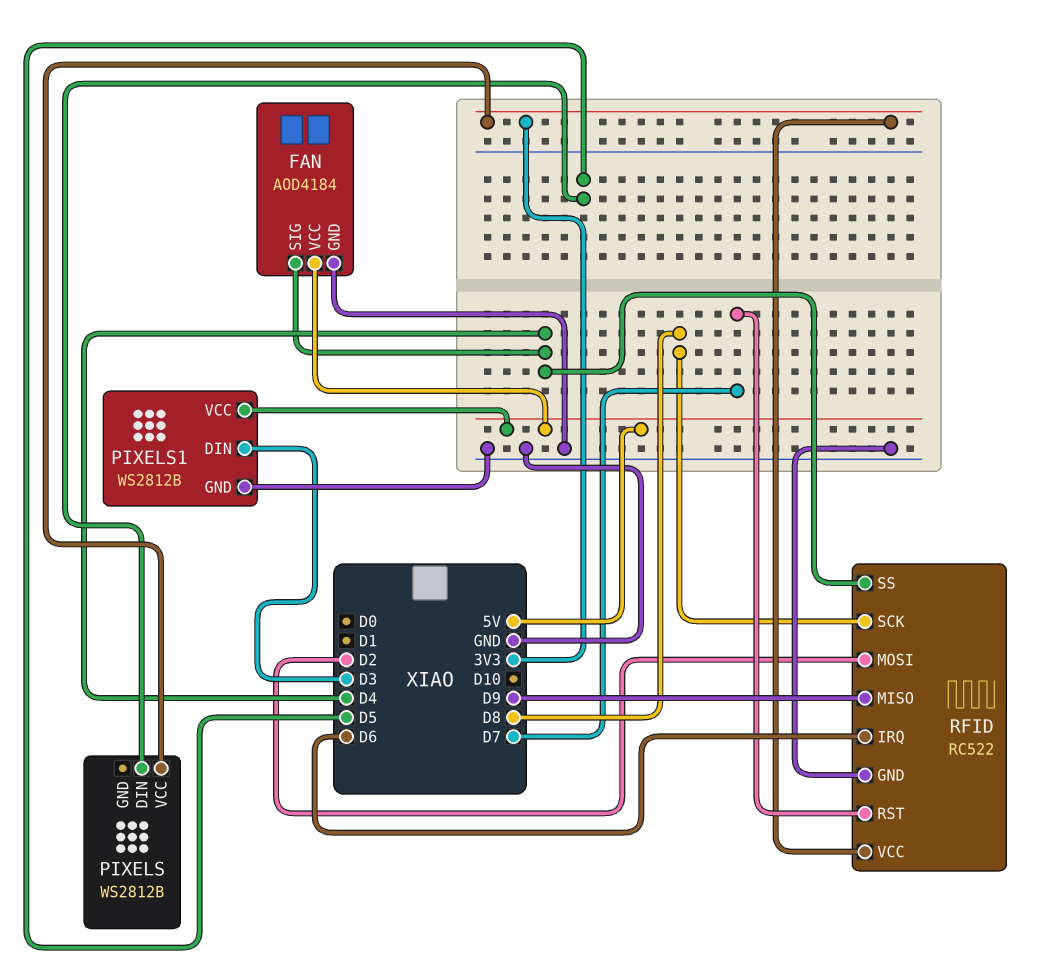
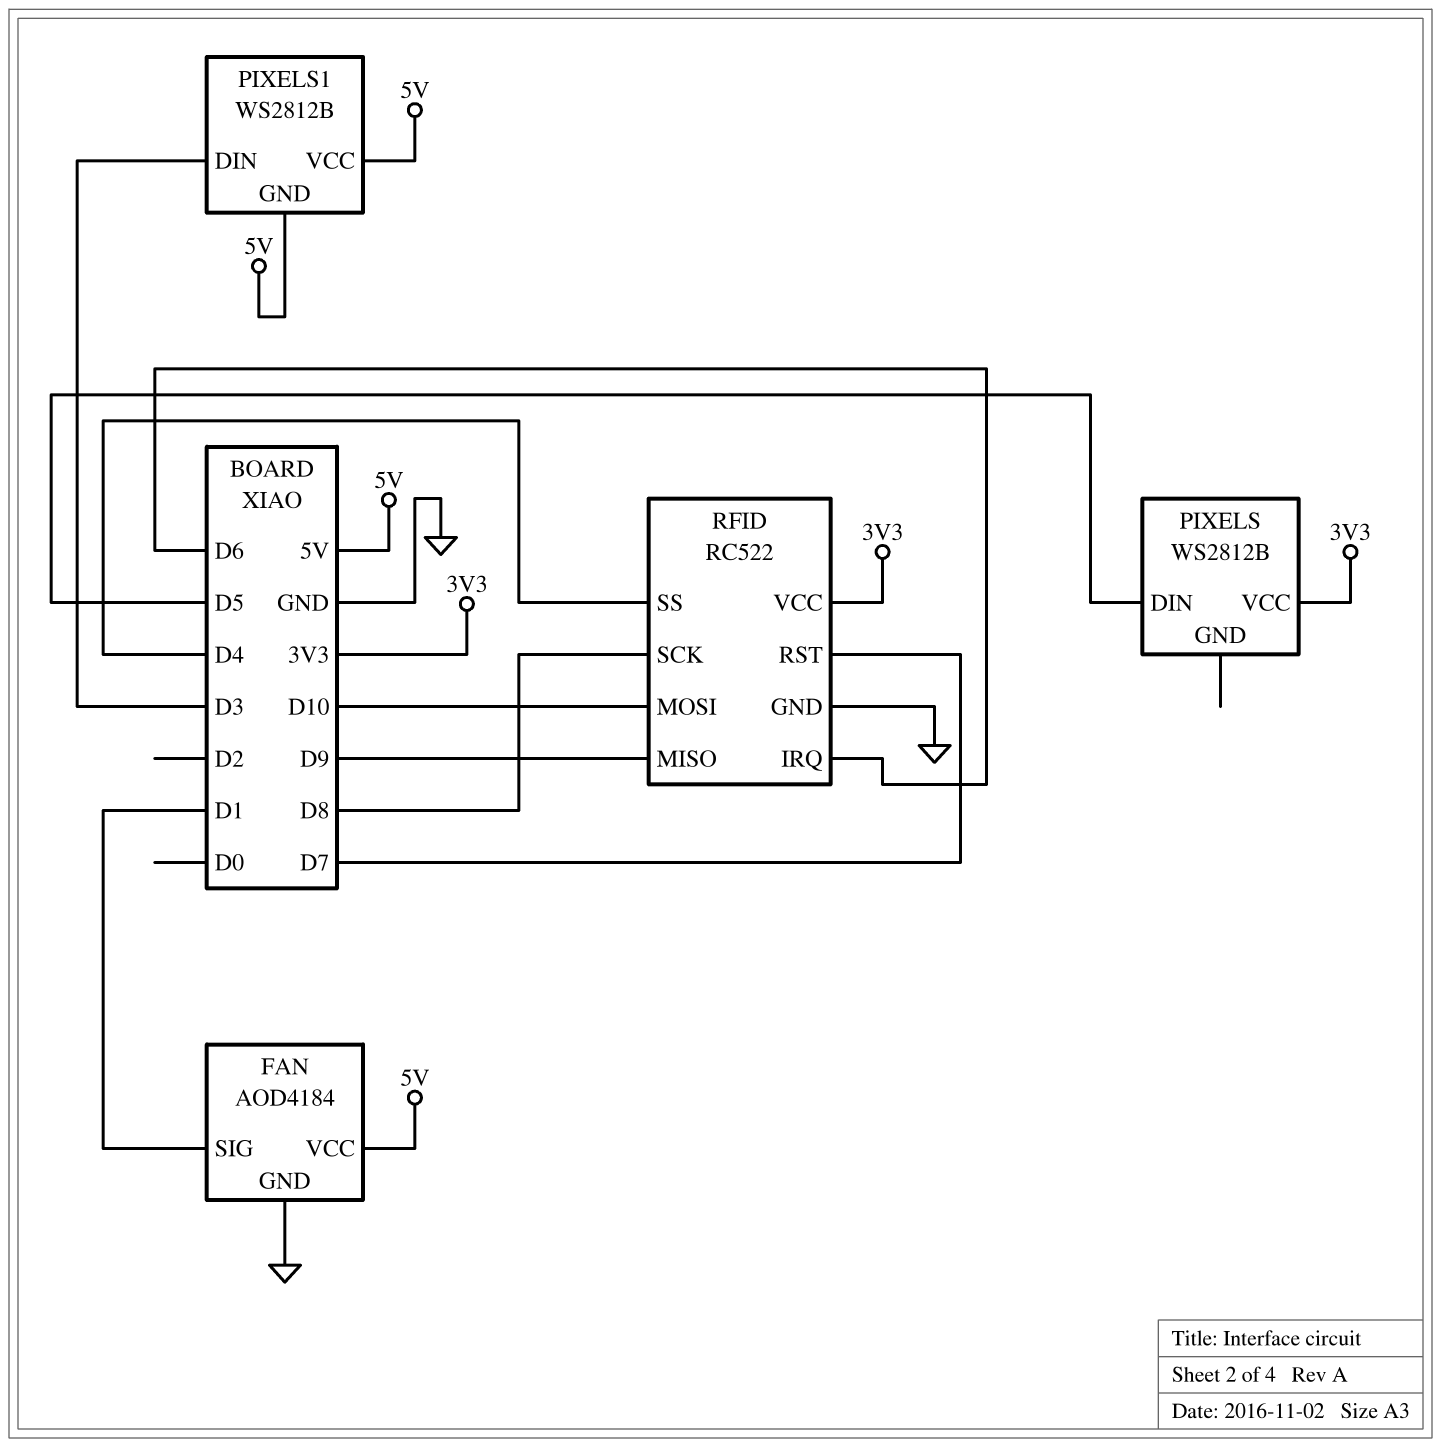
FAN pin SIG: D4 -> D1
PIXELS1 pin GND: GND -> 5V
RFID pin MOSI: D2 -> D10

